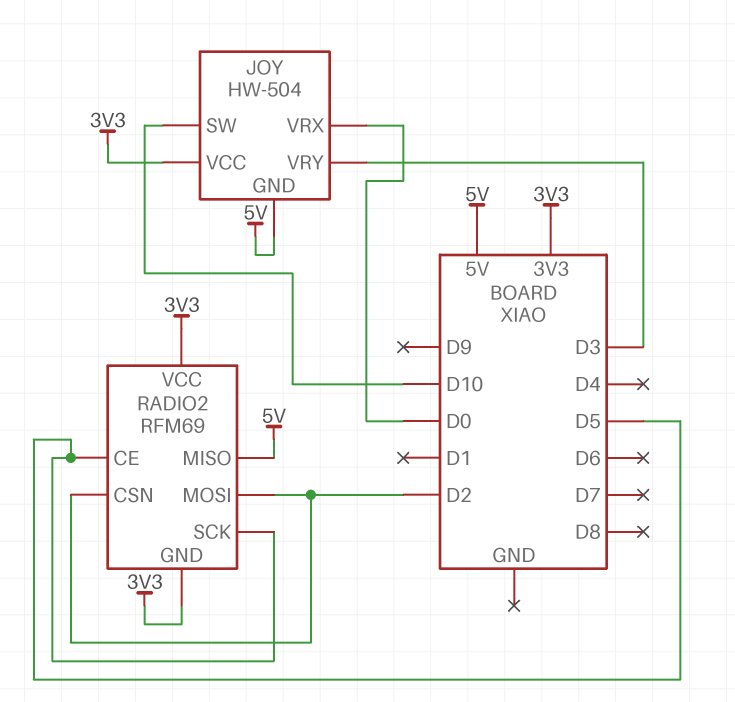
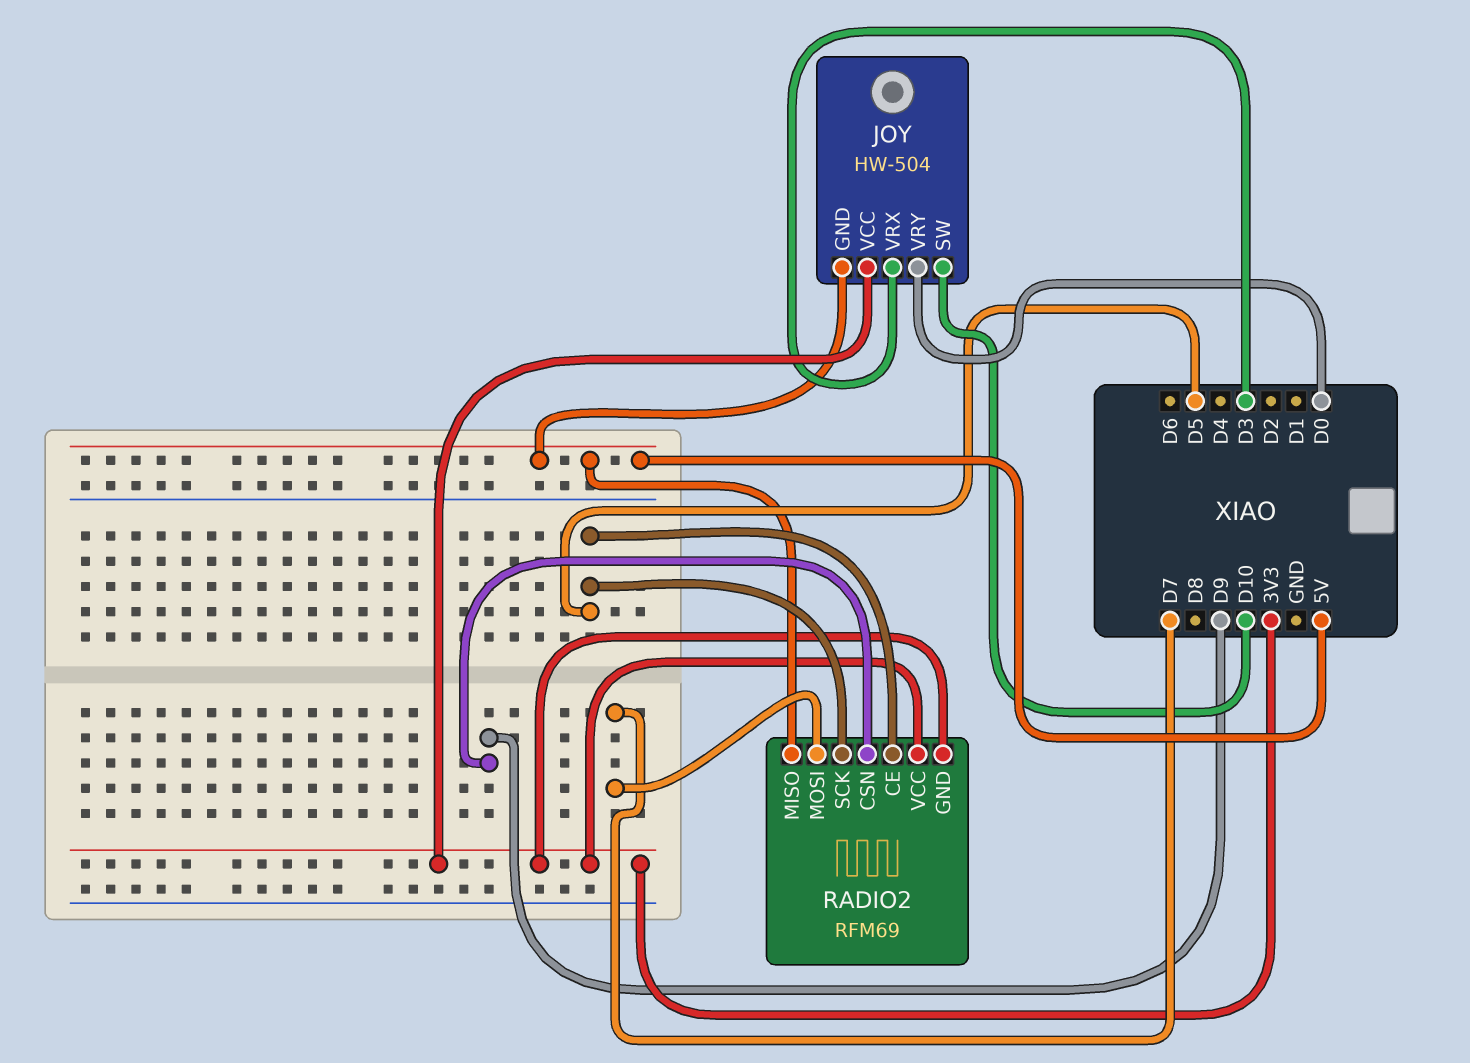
JOY pin VRX: D0 -> D3
JOY pin VRY: D3 -> D0
RADIO2 pin CSN: D2 -> D9
RADIO2 pin MOSI: D2 -> D7

